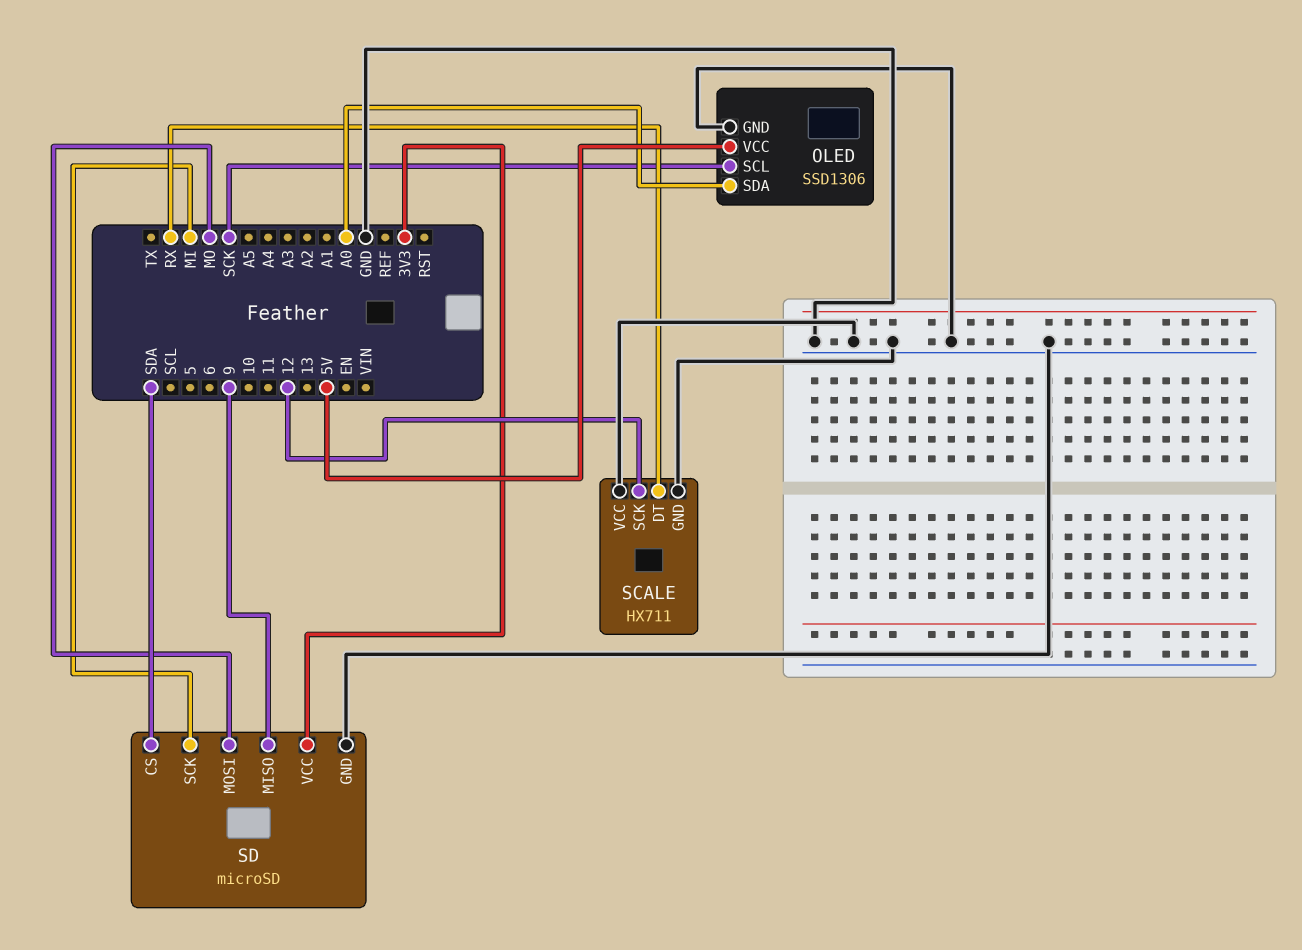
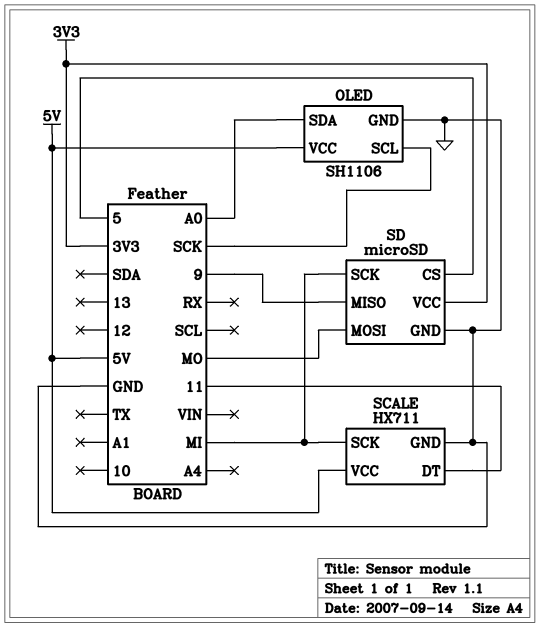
OLED: SSD1306 -> SH1106
SCALE pin DT: RX -> 11
SCALE pin SCK: 12 -> MI
SCALE pin VCC: GND -> 5V
SD pin CS: SDA -> 5

